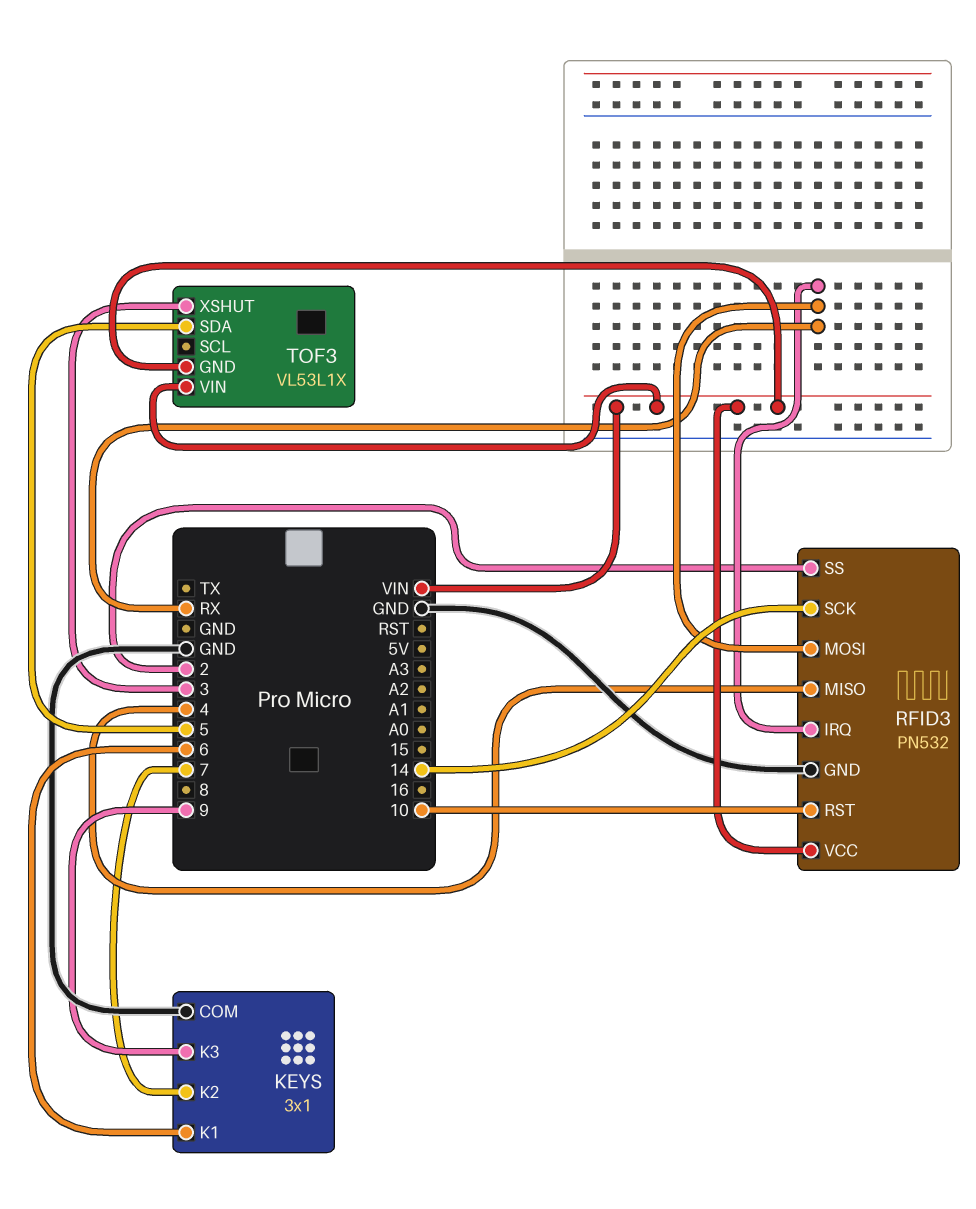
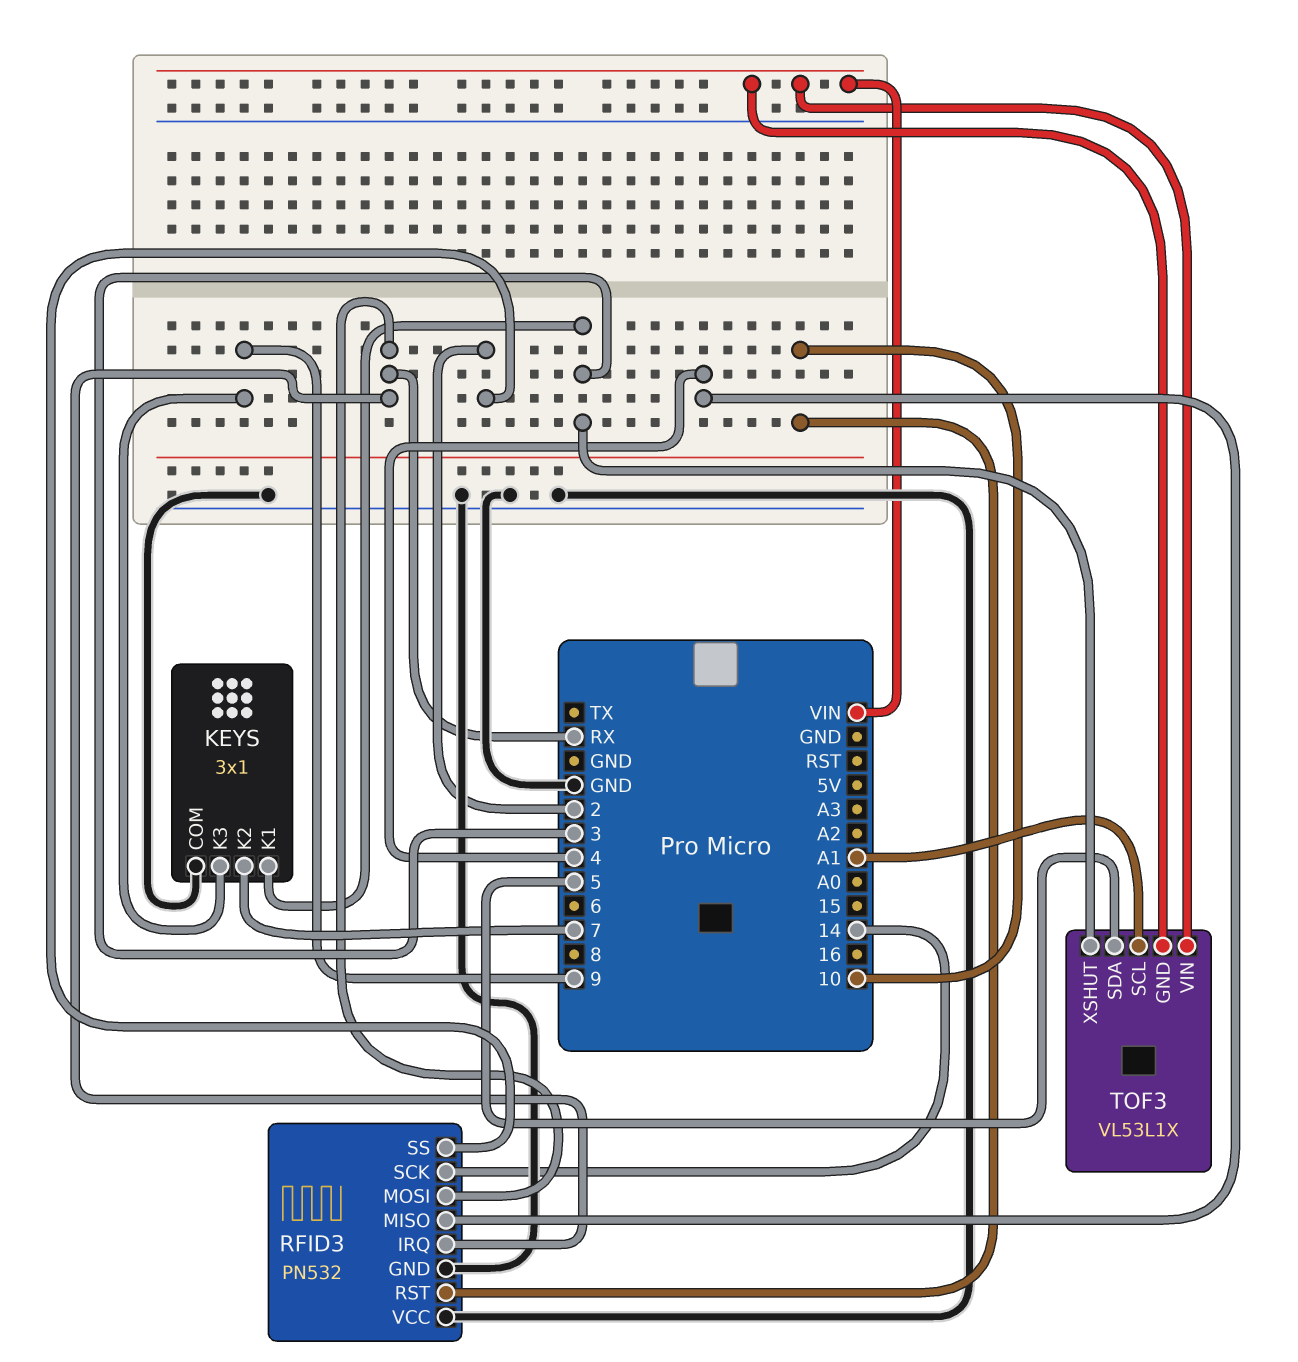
KEYS pin K1: 6 -> 3
RFID3 pin VCC: VIN -> GND
TOF3 pin SCL: none -> A1

